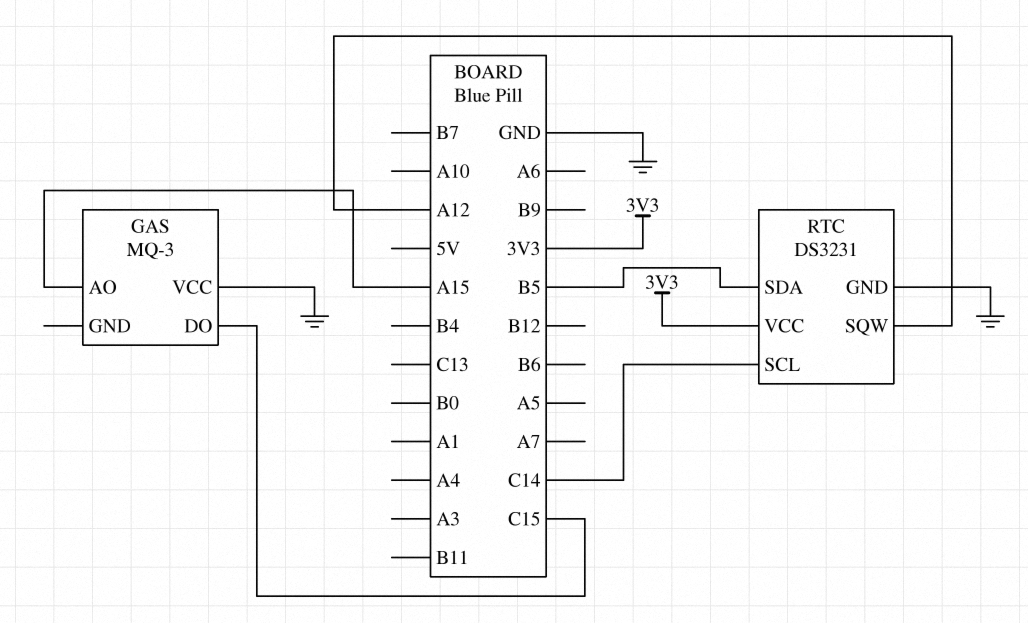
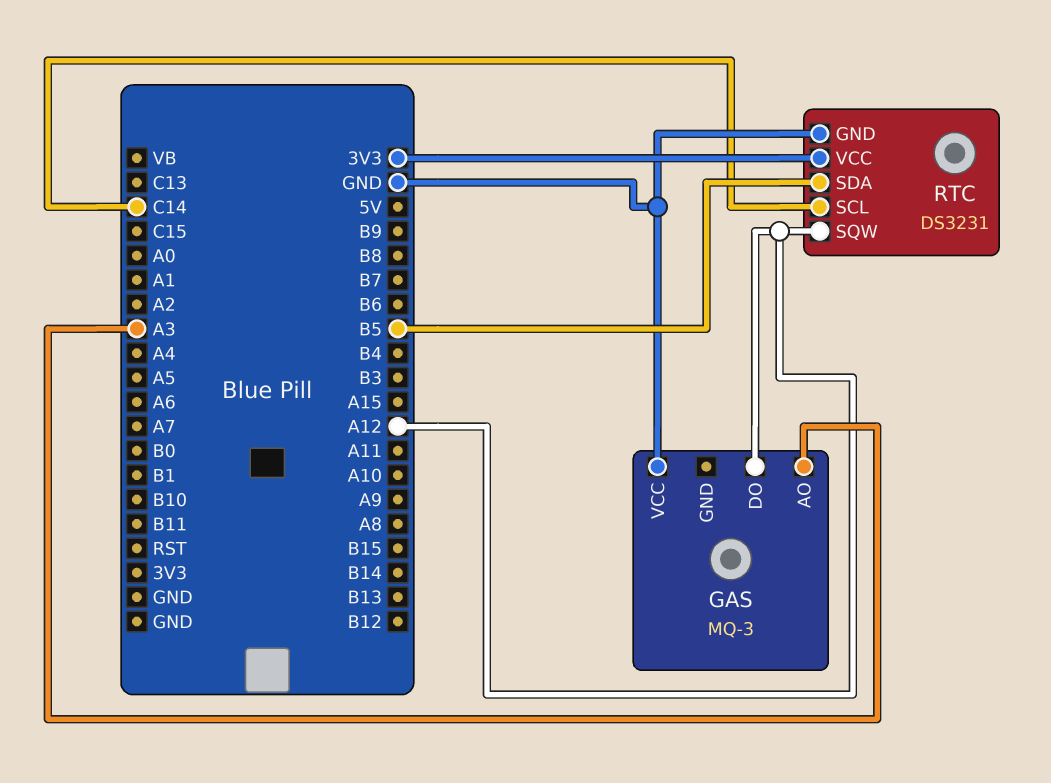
GAS pin AO: A15 -> A3
GAS pin DO: C15 -> A12

